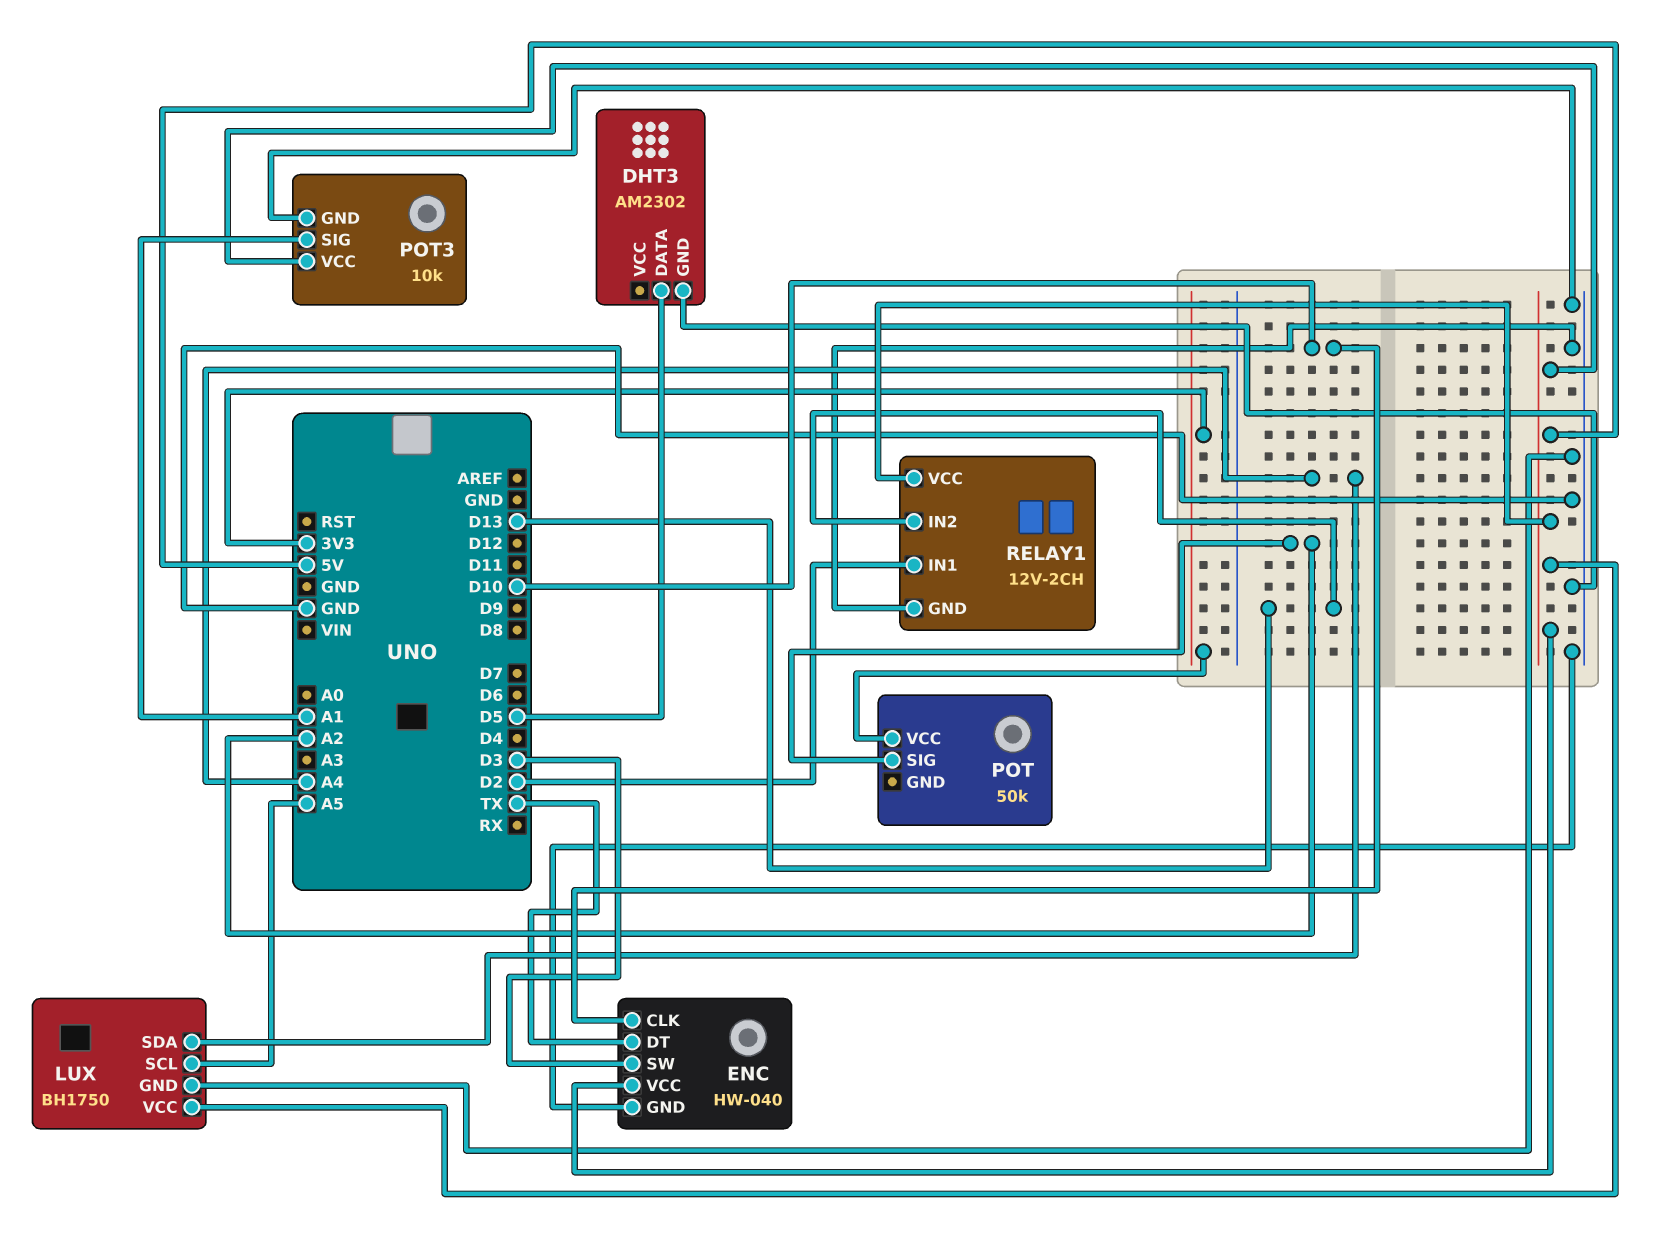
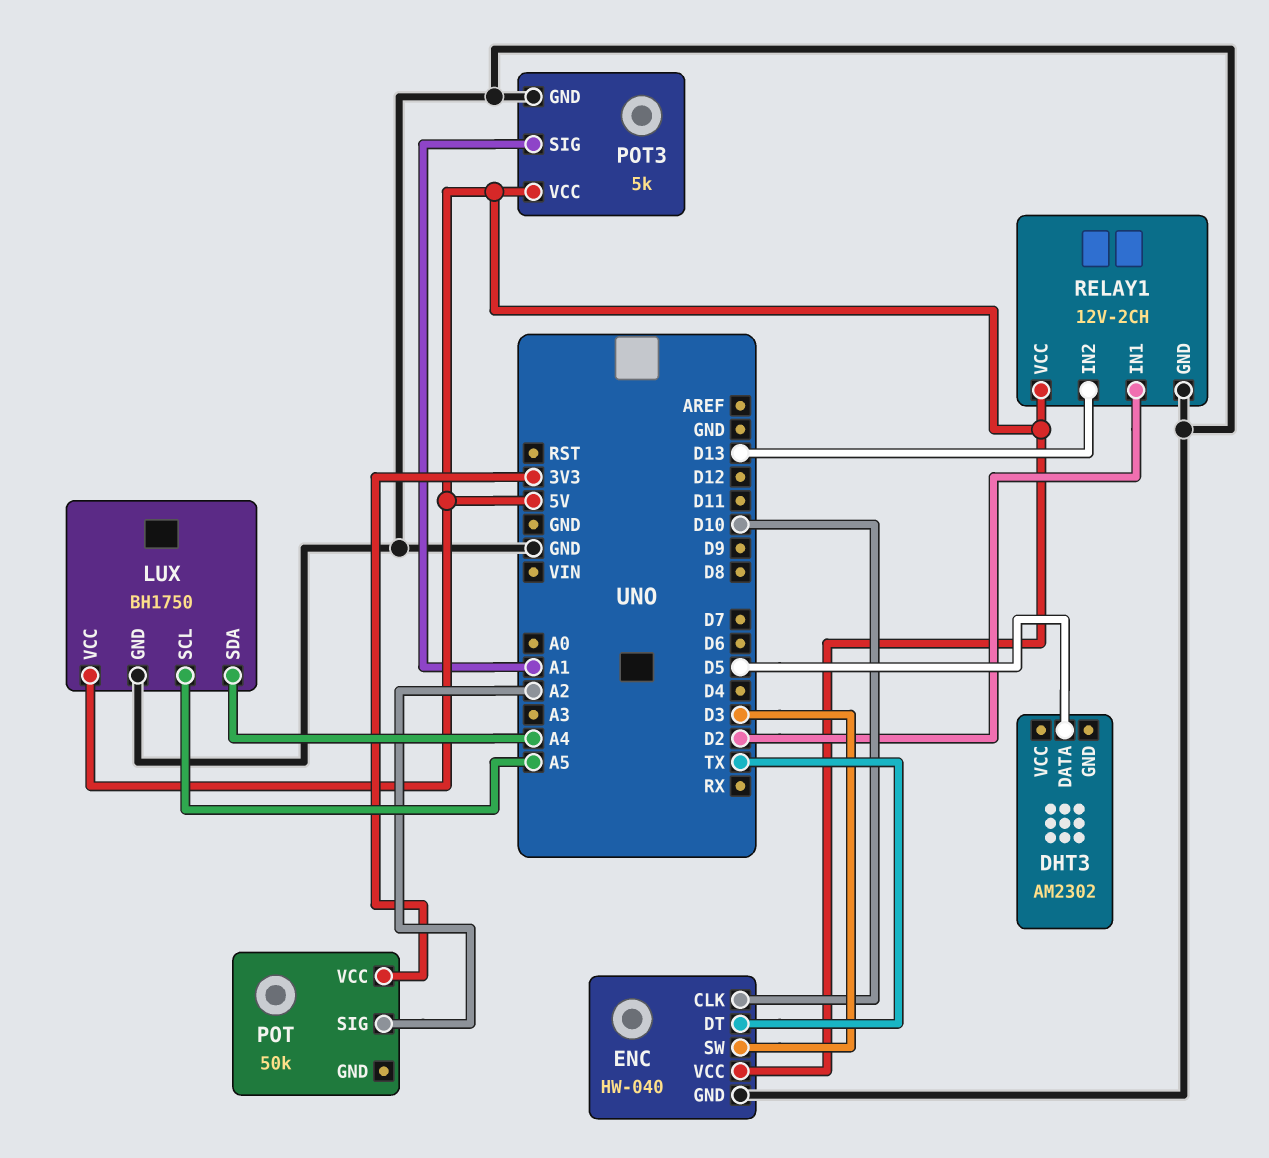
DHT3 pin GND: GND -> none
POT3: 10k -> 5k

